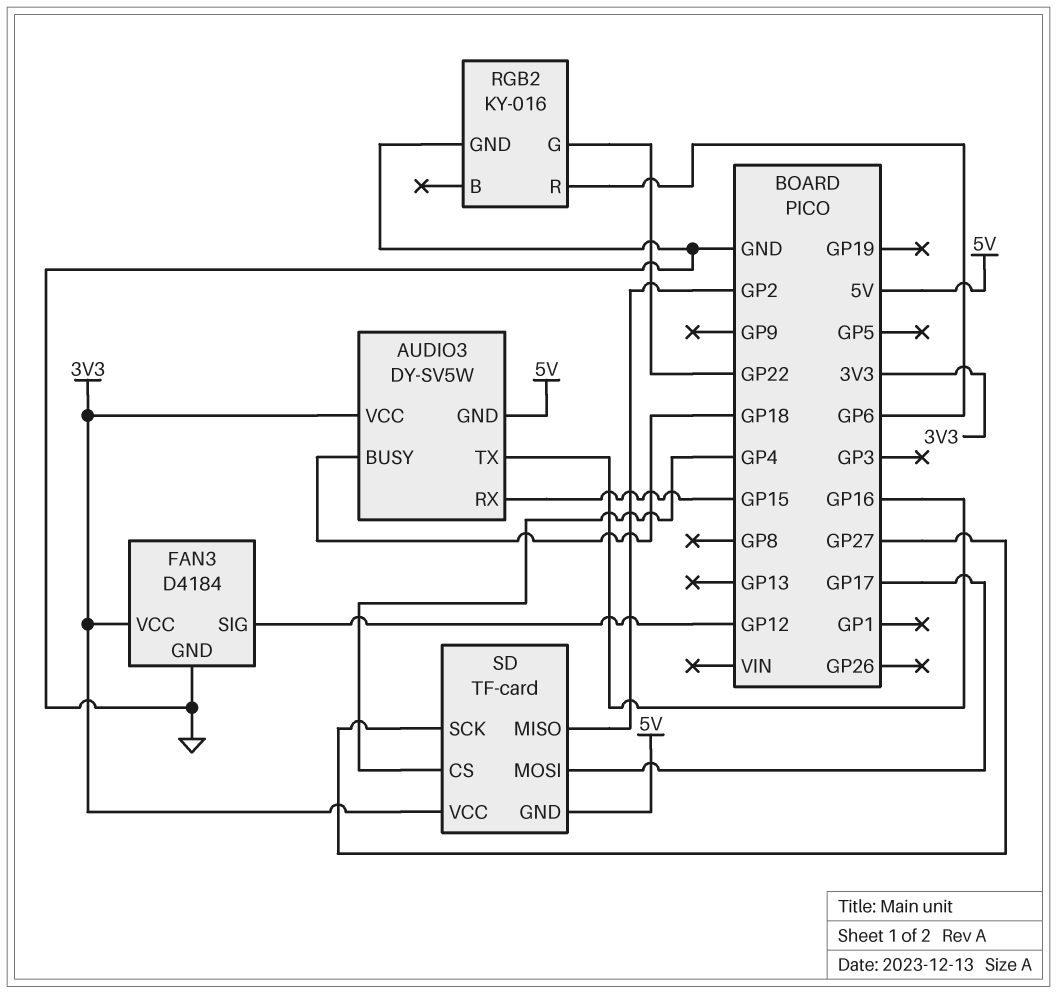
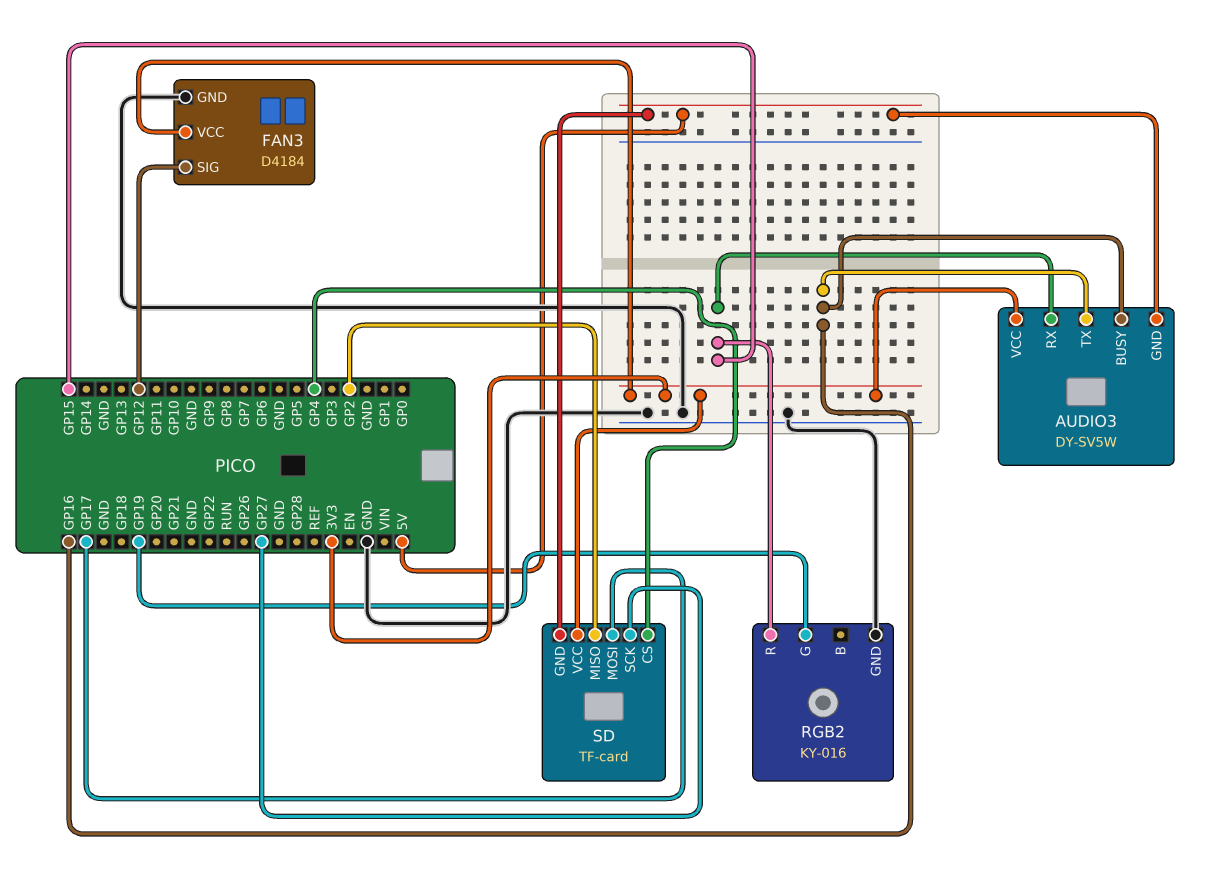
AUDIO3 pin BUSY: GP18 -> GP16
RGB2 pin G: GP22 -> GP19
RGB2 pin R: GP6 -> GP15

